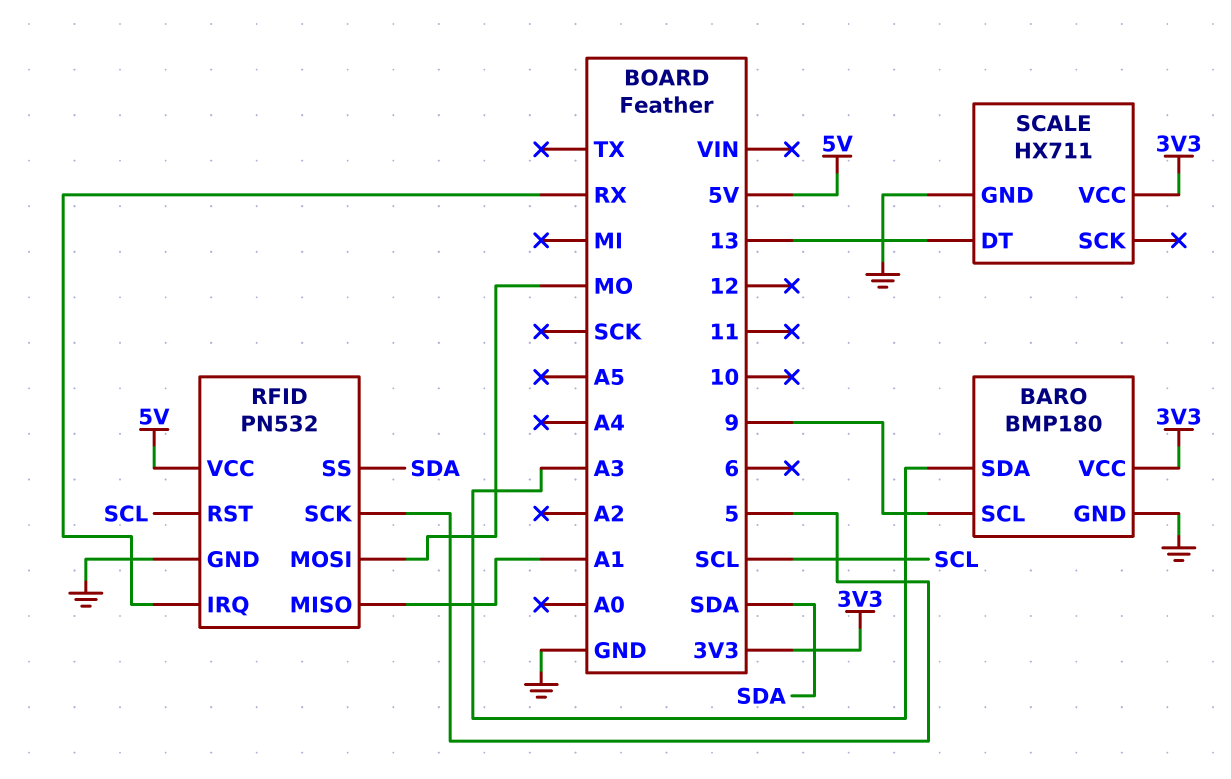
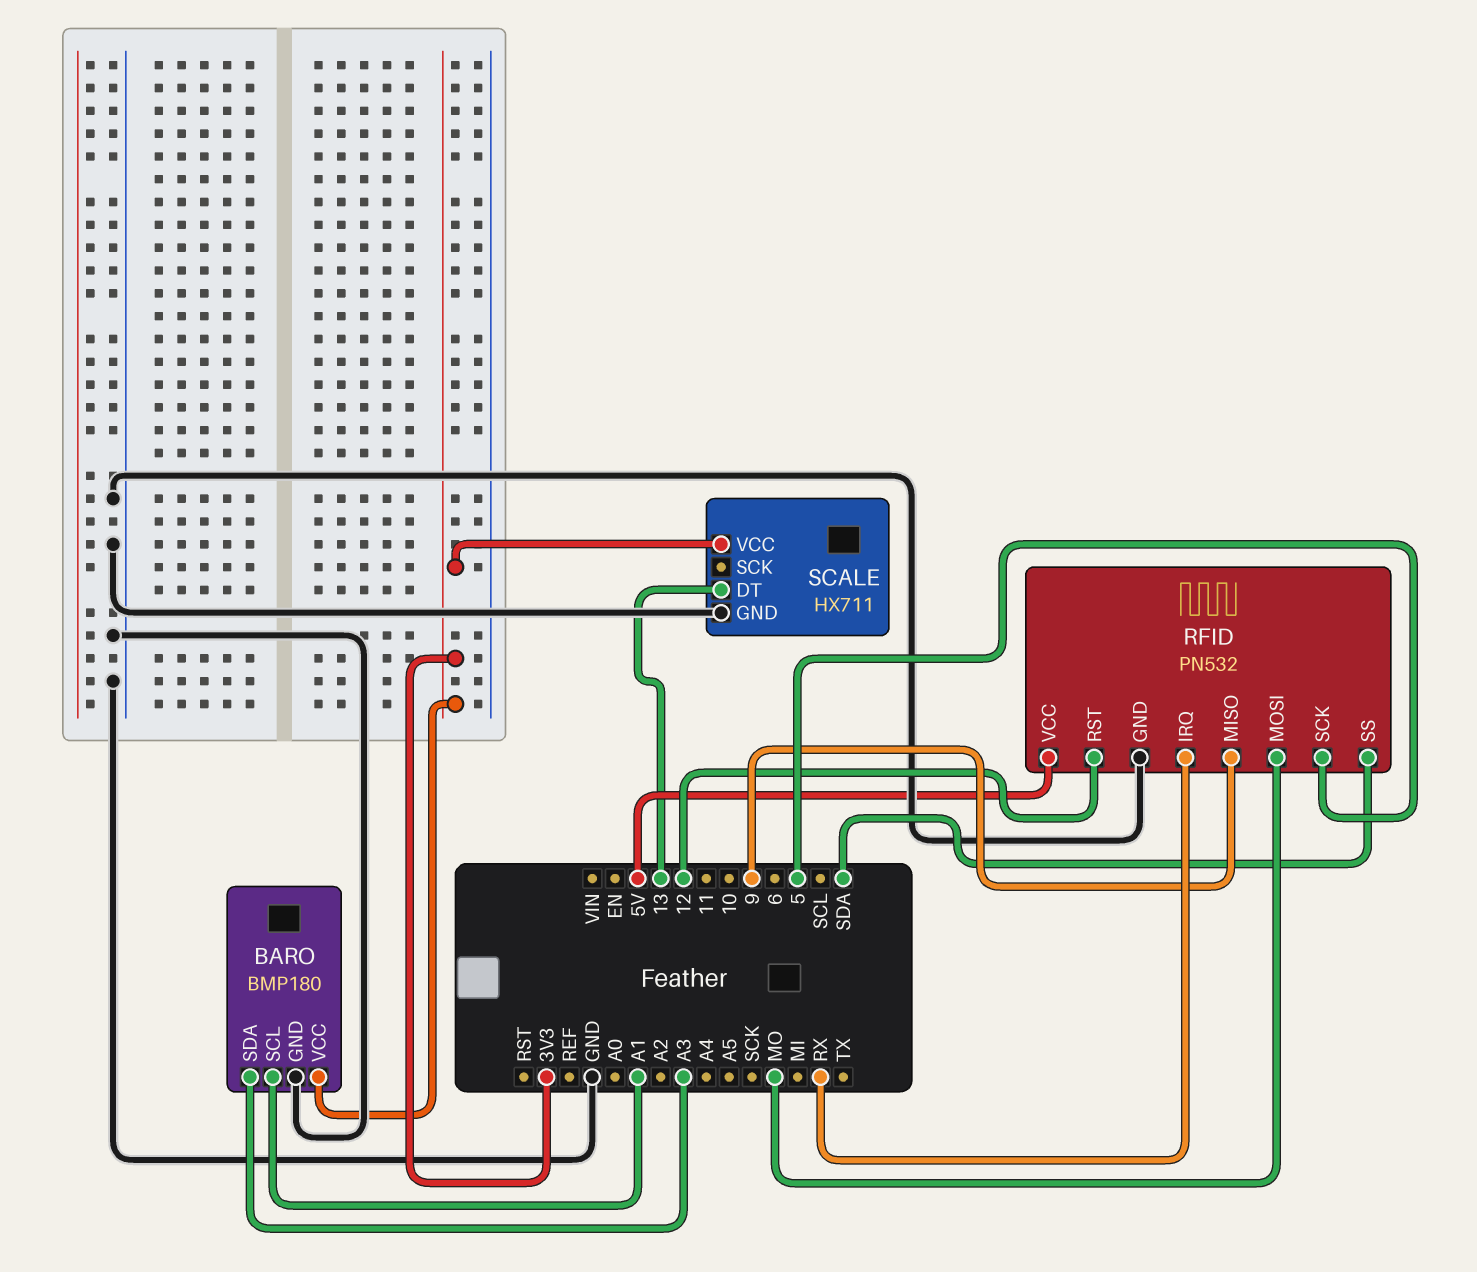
BARO pin SCL: 9 -> A1
RFID pin MISO: A1 -> 9
RFID pin RST: SCL -> 12

